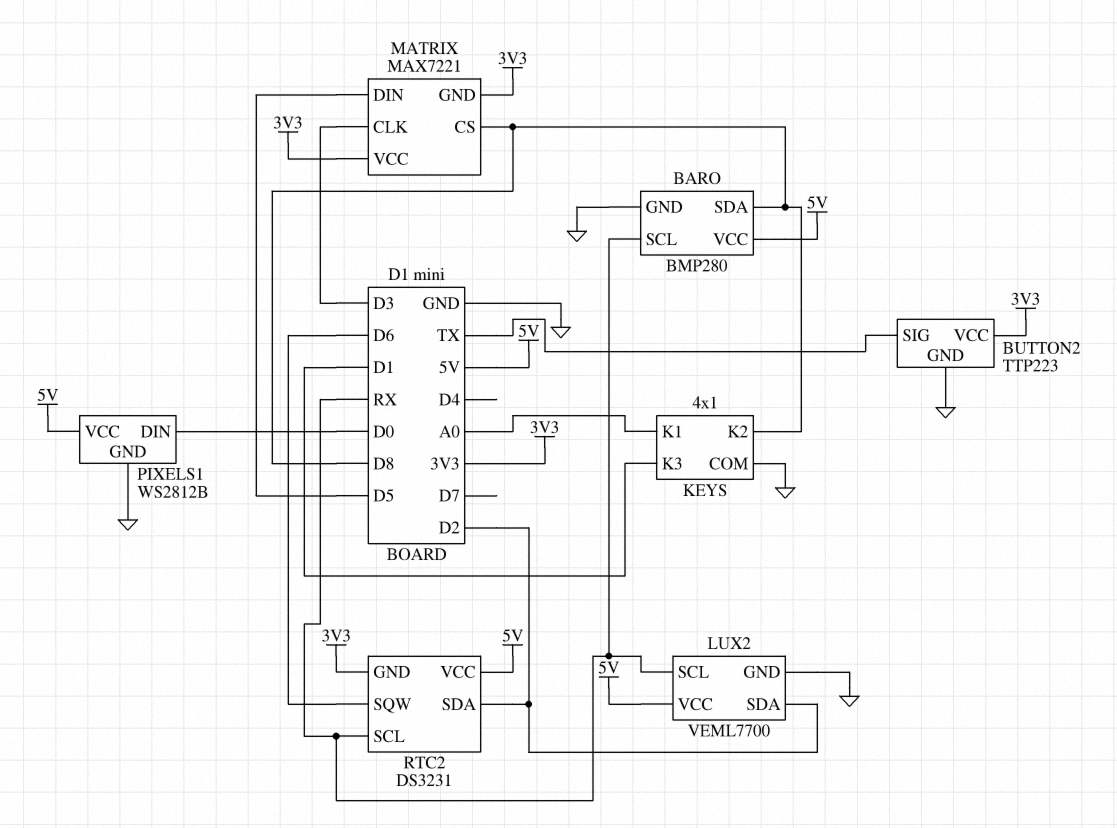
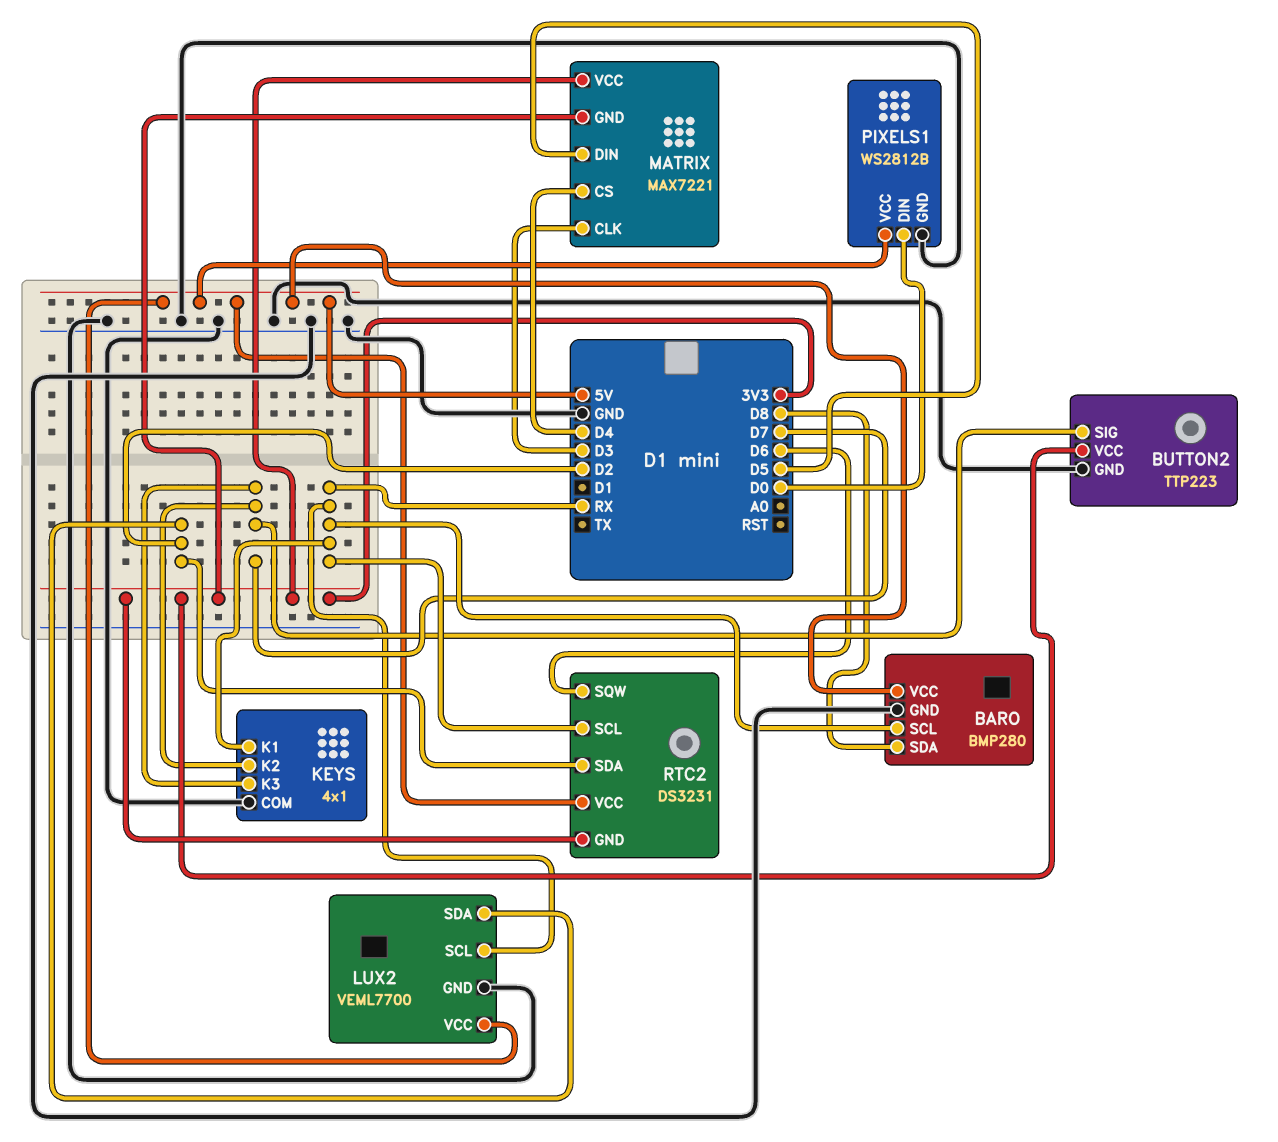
BUTTON2 pin SIG: TX -> D7
KEYS pin K1: A0 -> RX
KEYS pin K2: D8 -> D7
KEYS pin K3: D1 -> D7
MATRIX pin CS: D8 -> D4

